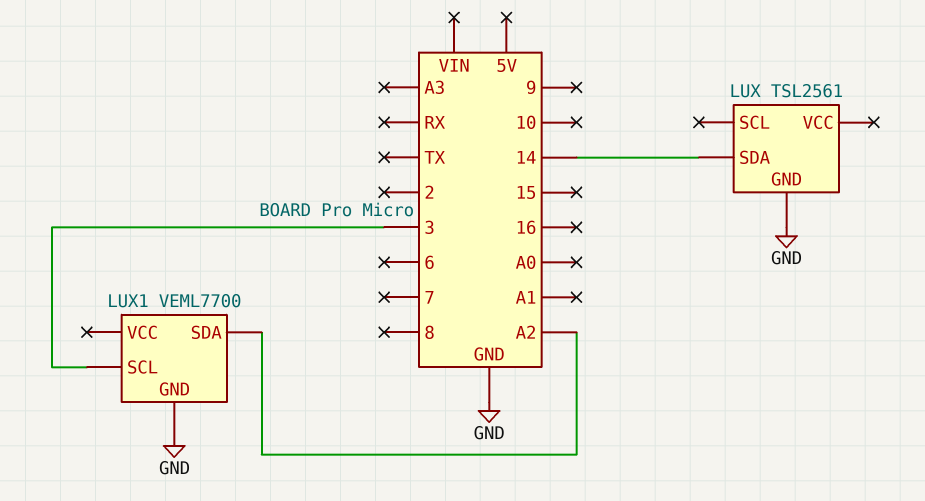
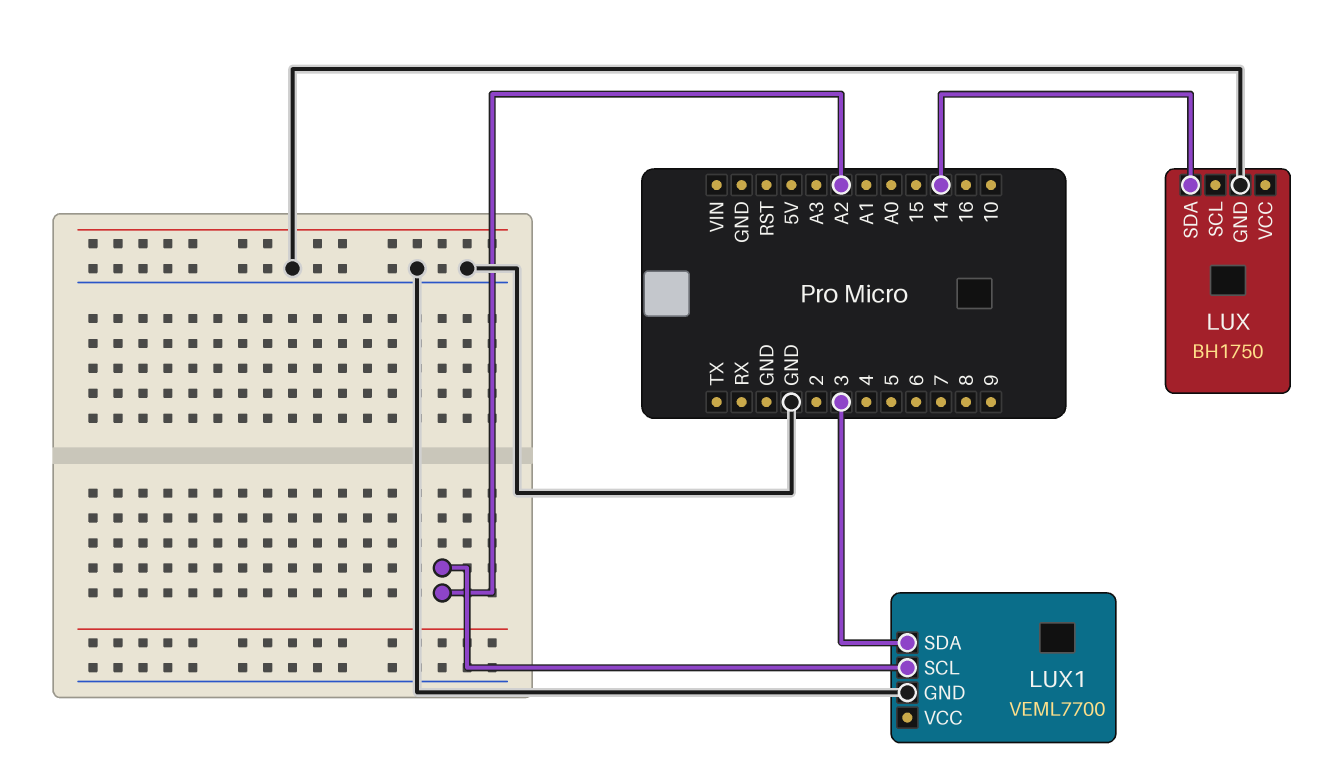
LUX: TSL2561 -> BH1750
LUX1 pin SCL: 3 -> A2
LUX1 pin SDA: A2 -> 3

